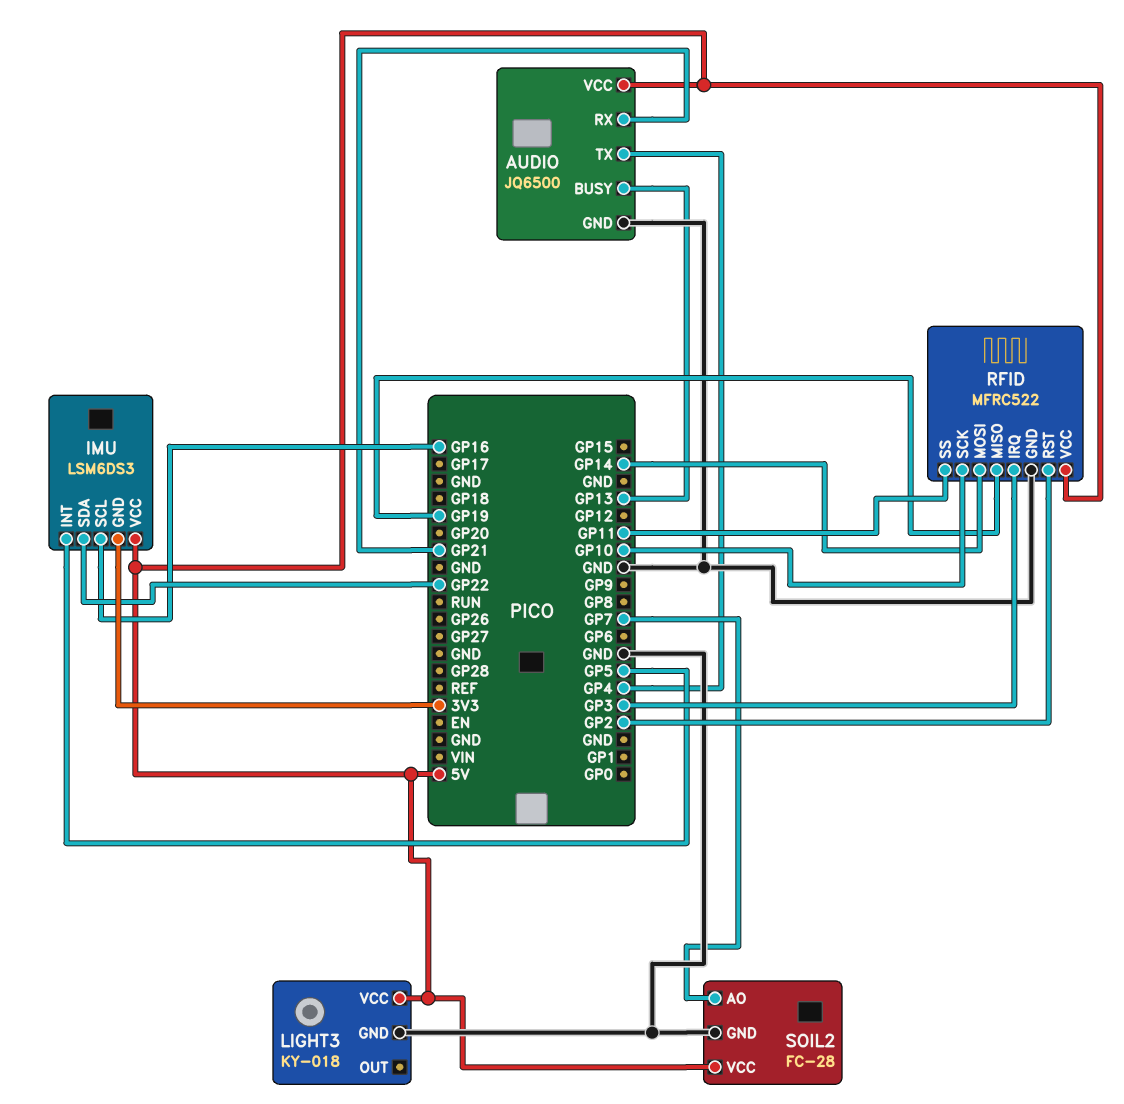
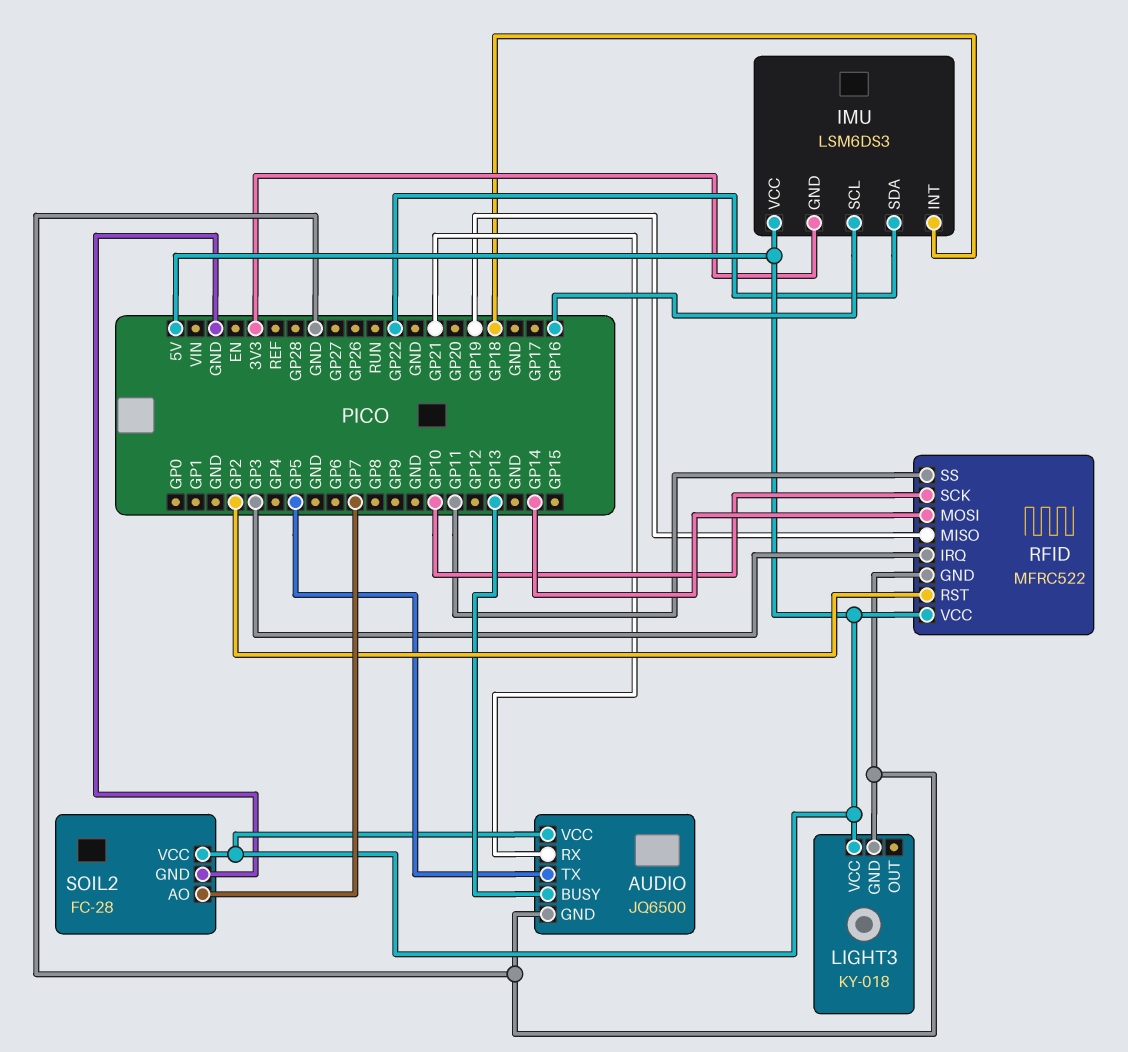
AUDIO pin TX: GP4 -> GP5
IMU pin INT: GP5 -> GP18

